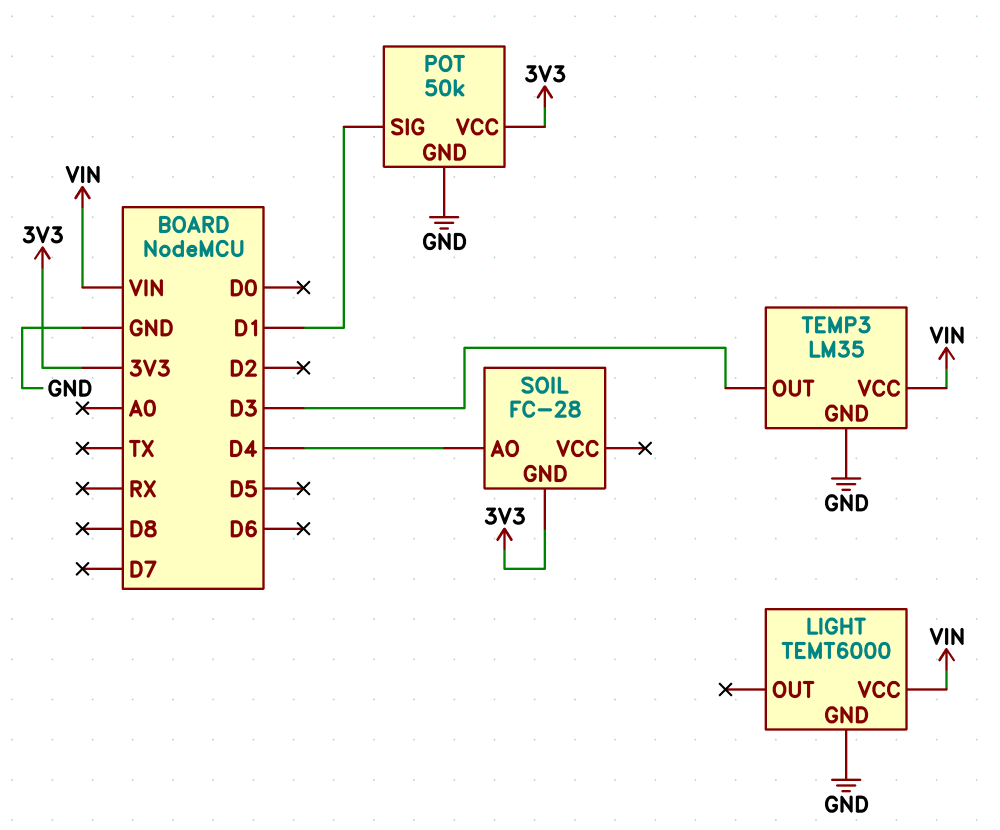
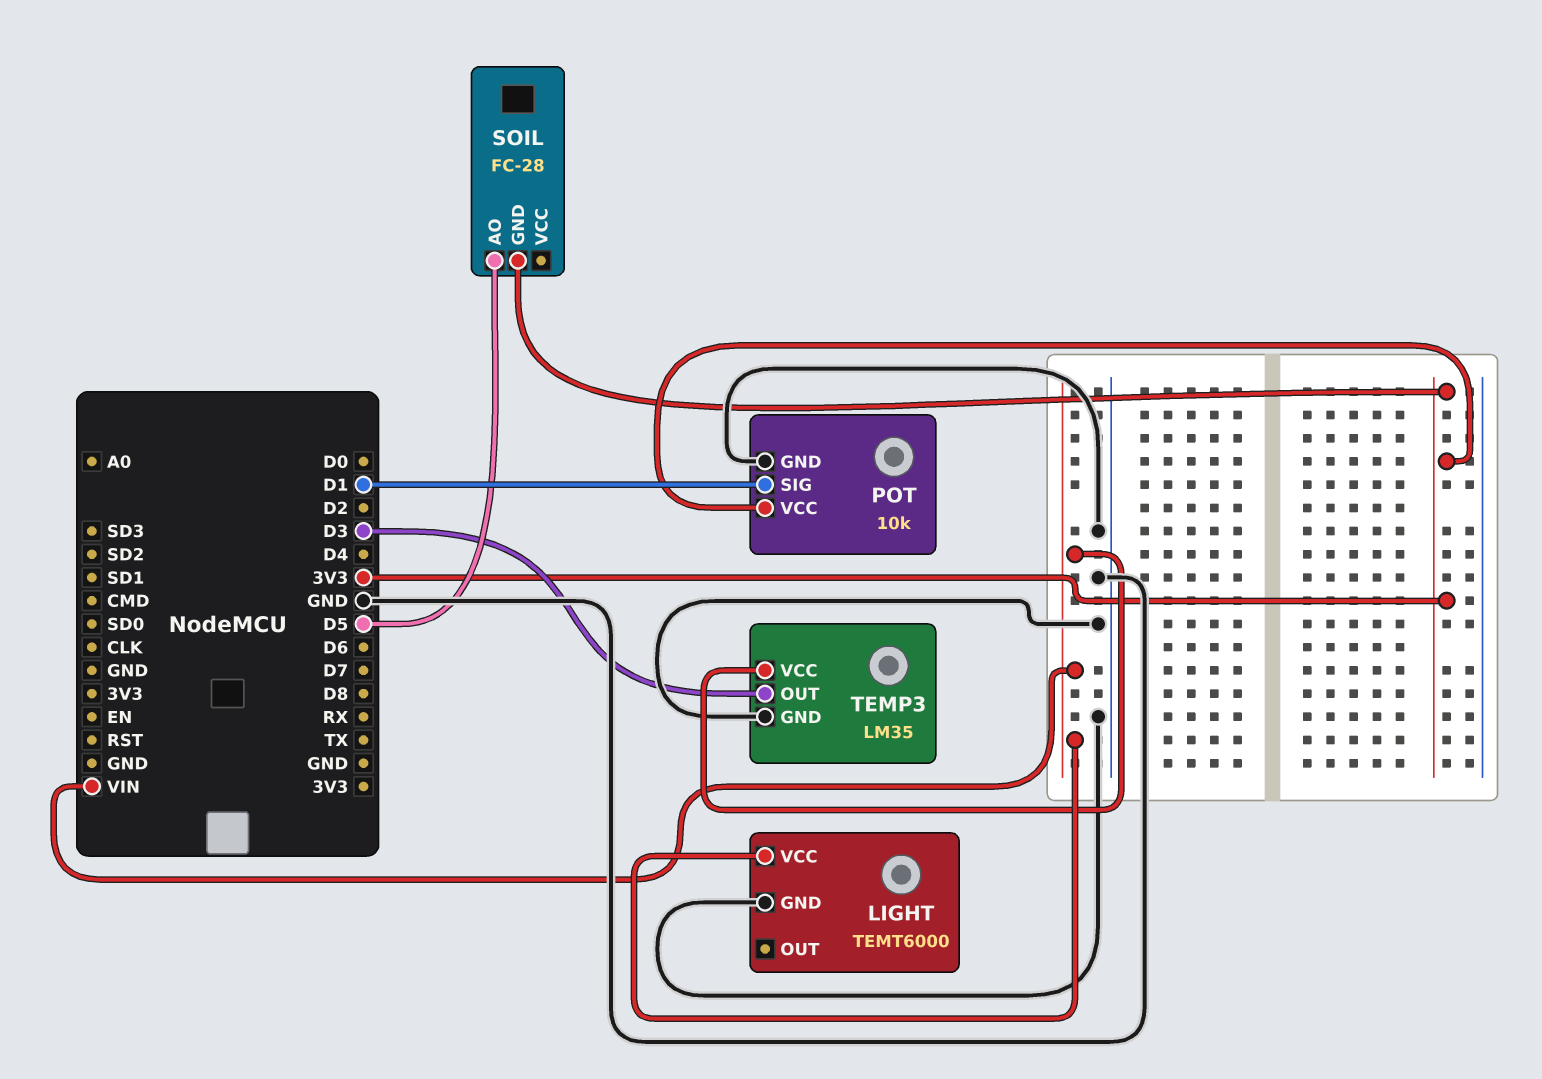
POT: 50k -> 10k
SOIL pin AO: D4 -> D5

